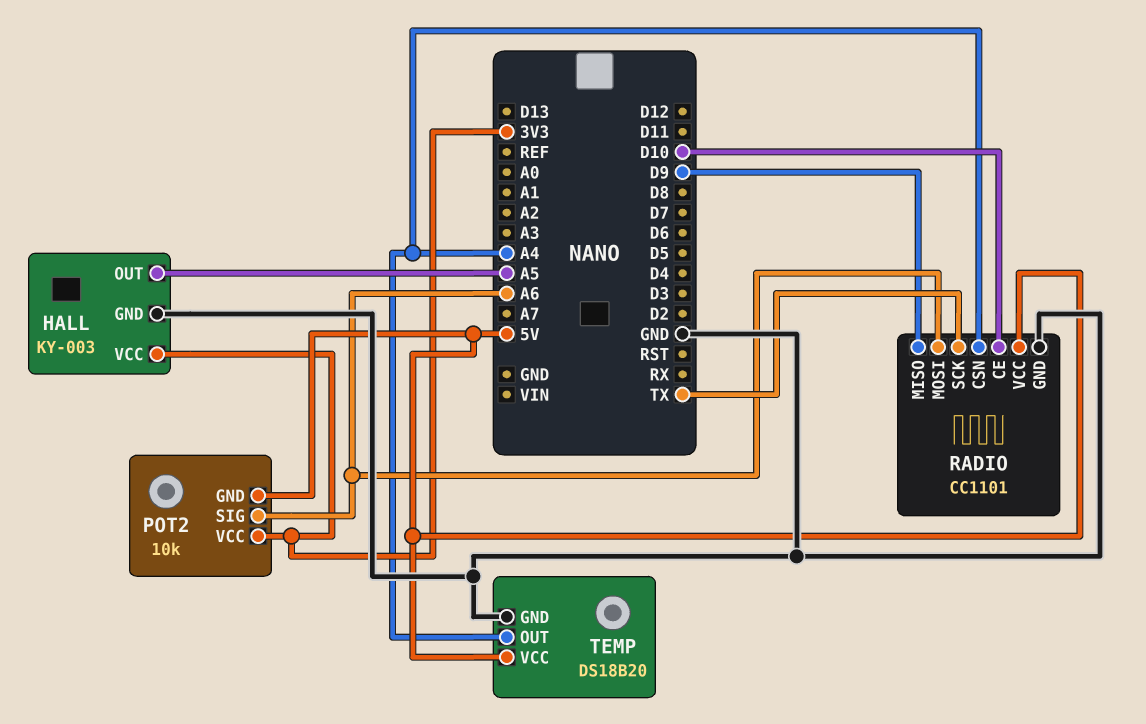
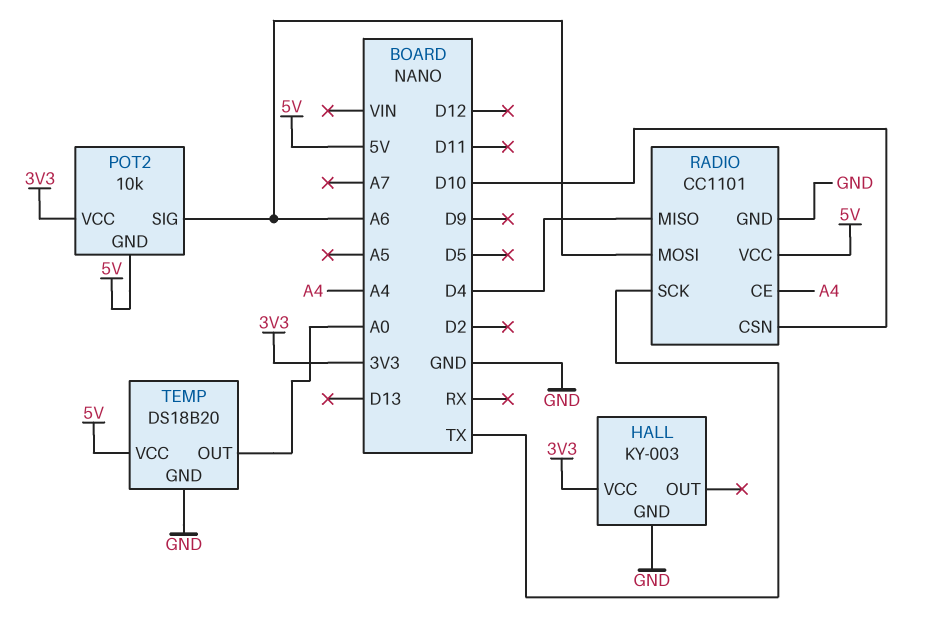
HALL pin OUT: A5 -> none
RADIO pin CE: D10 -> A4
RADIO pin CSN: A4 -> D10
RADIO pin MISO: D9 -> D4
TEMP pin OUT: A4 -> A0

